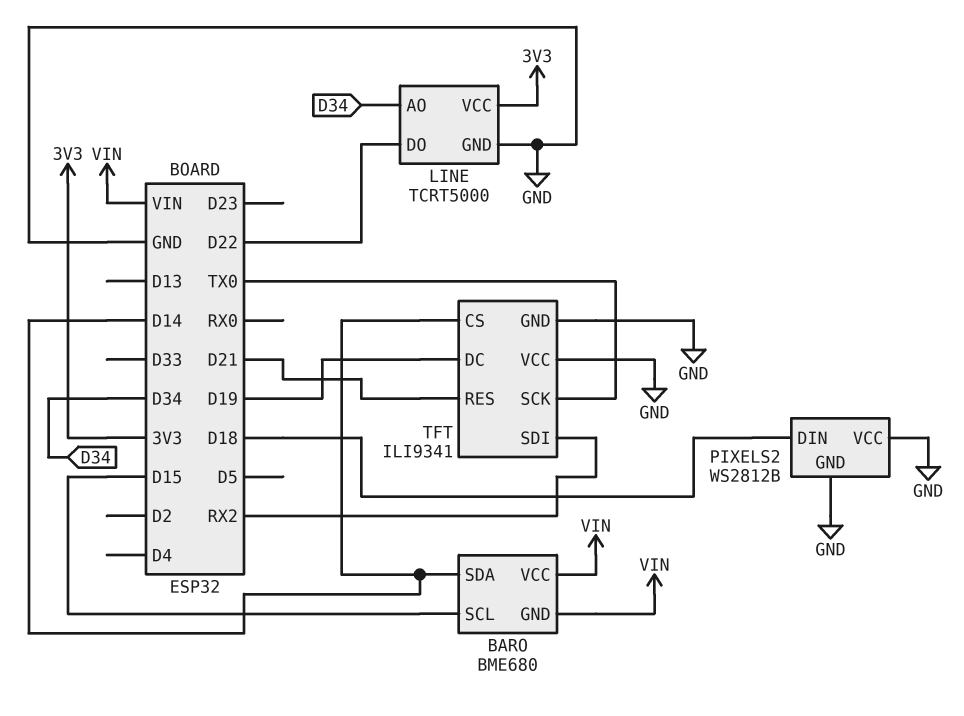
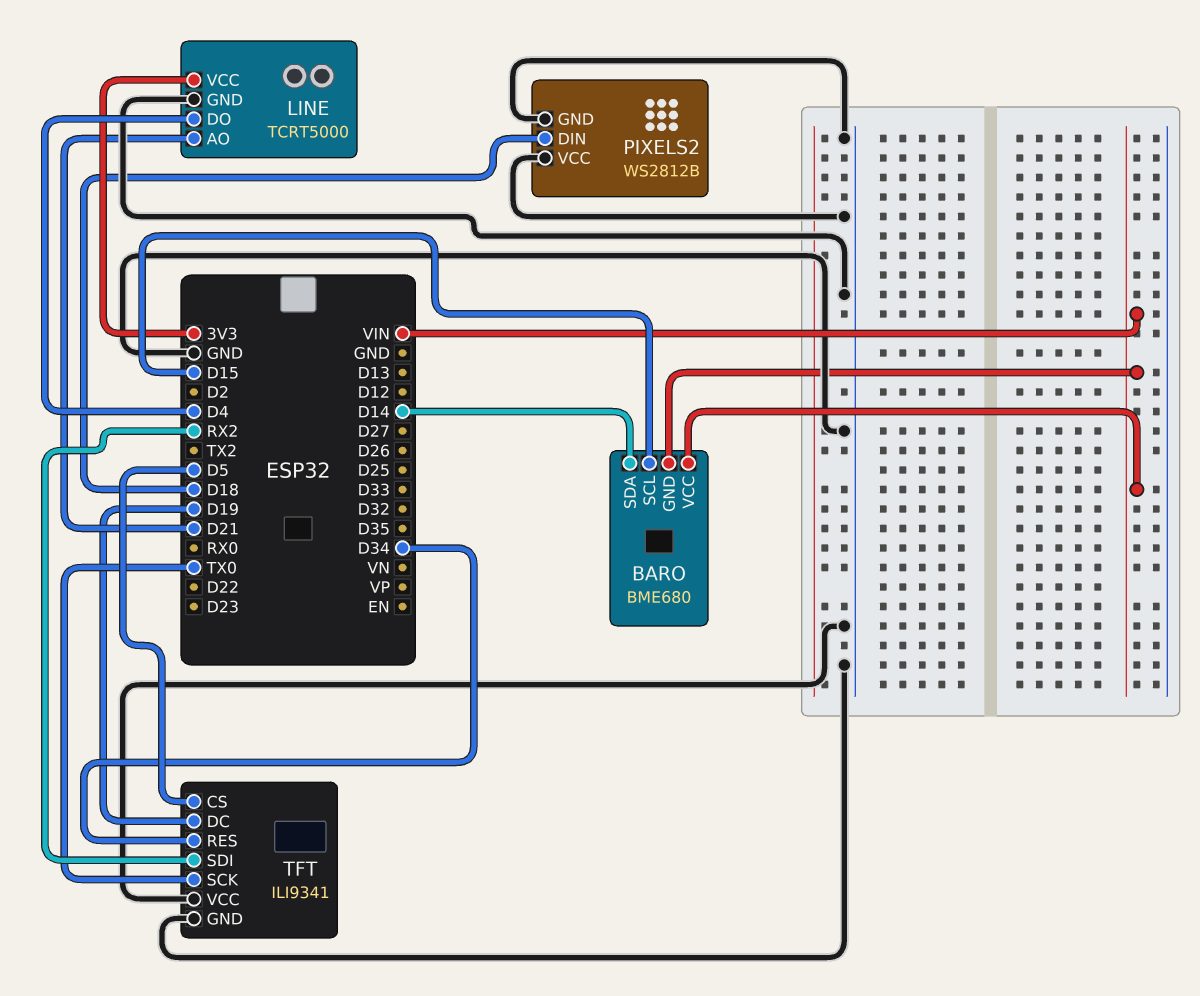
LINE pin AO: D34 -> D21
LINE pin DO: D22 -> D4
TFT pin CS: D14 -> D5
TFT pin RES: D21 -> D34

